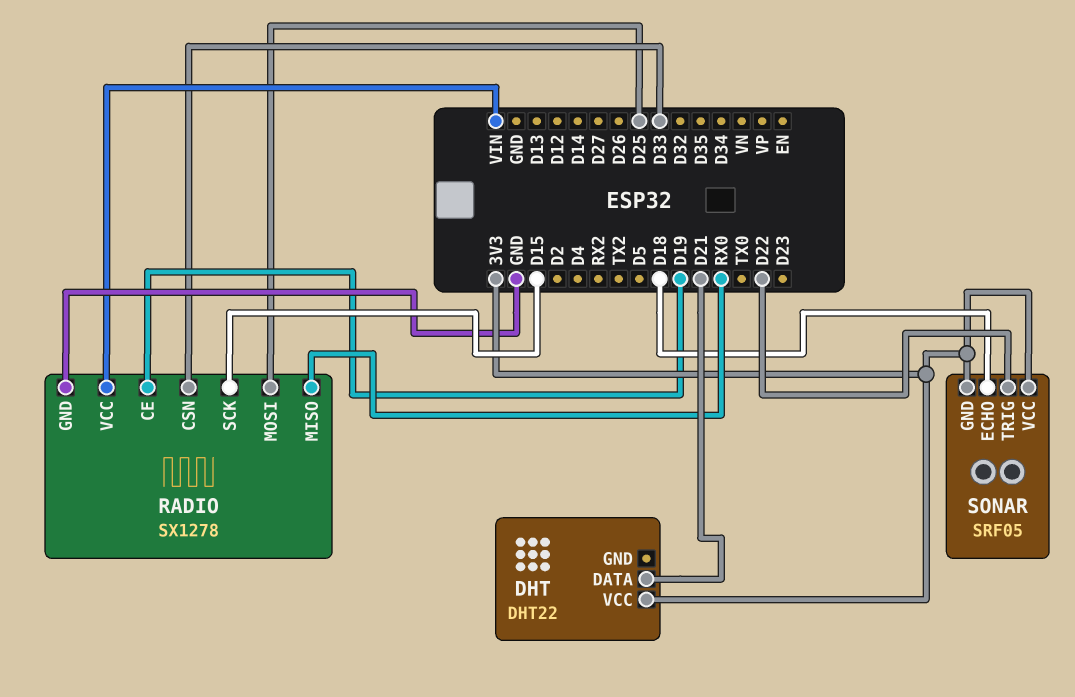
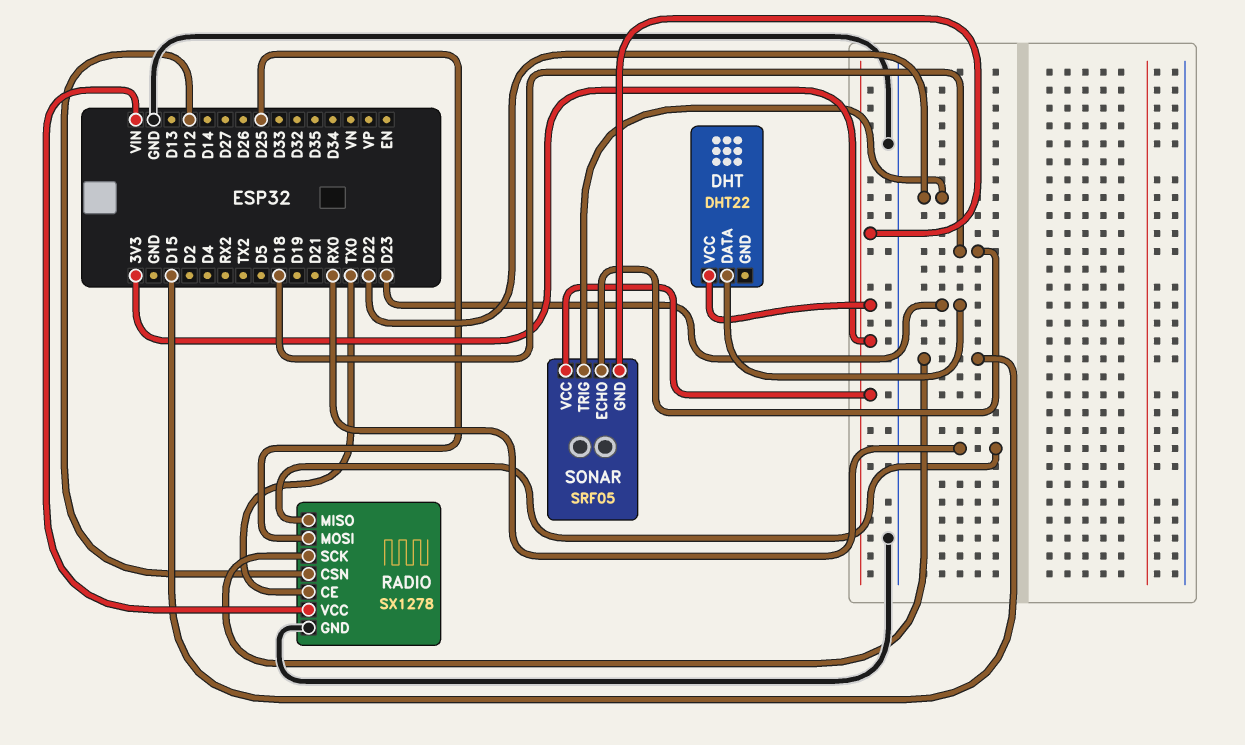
DHT pin DATA: D21 -> D23
RADIO pin CE: D19 -> TX0
RADIO pin CSN: D33 -> D12

